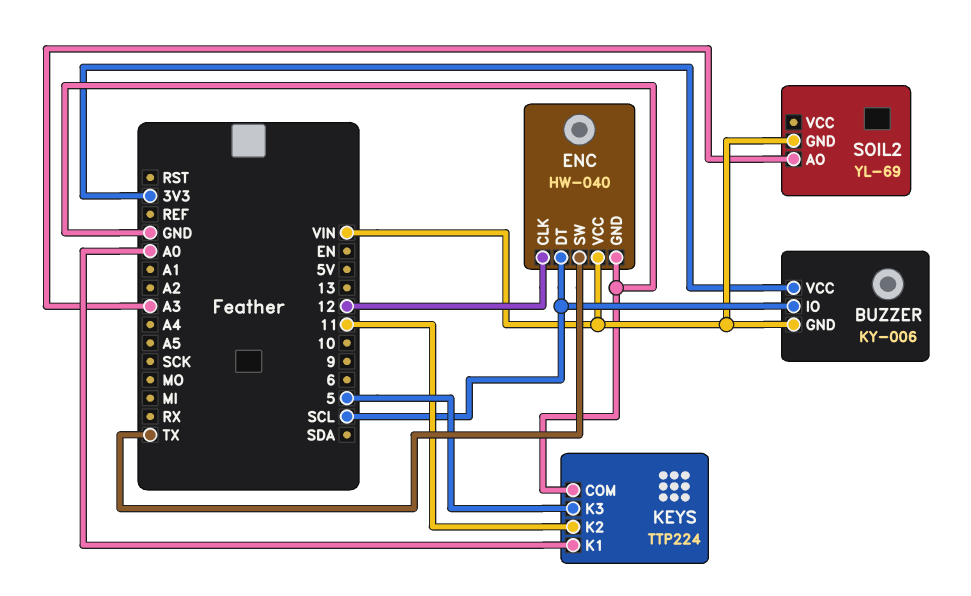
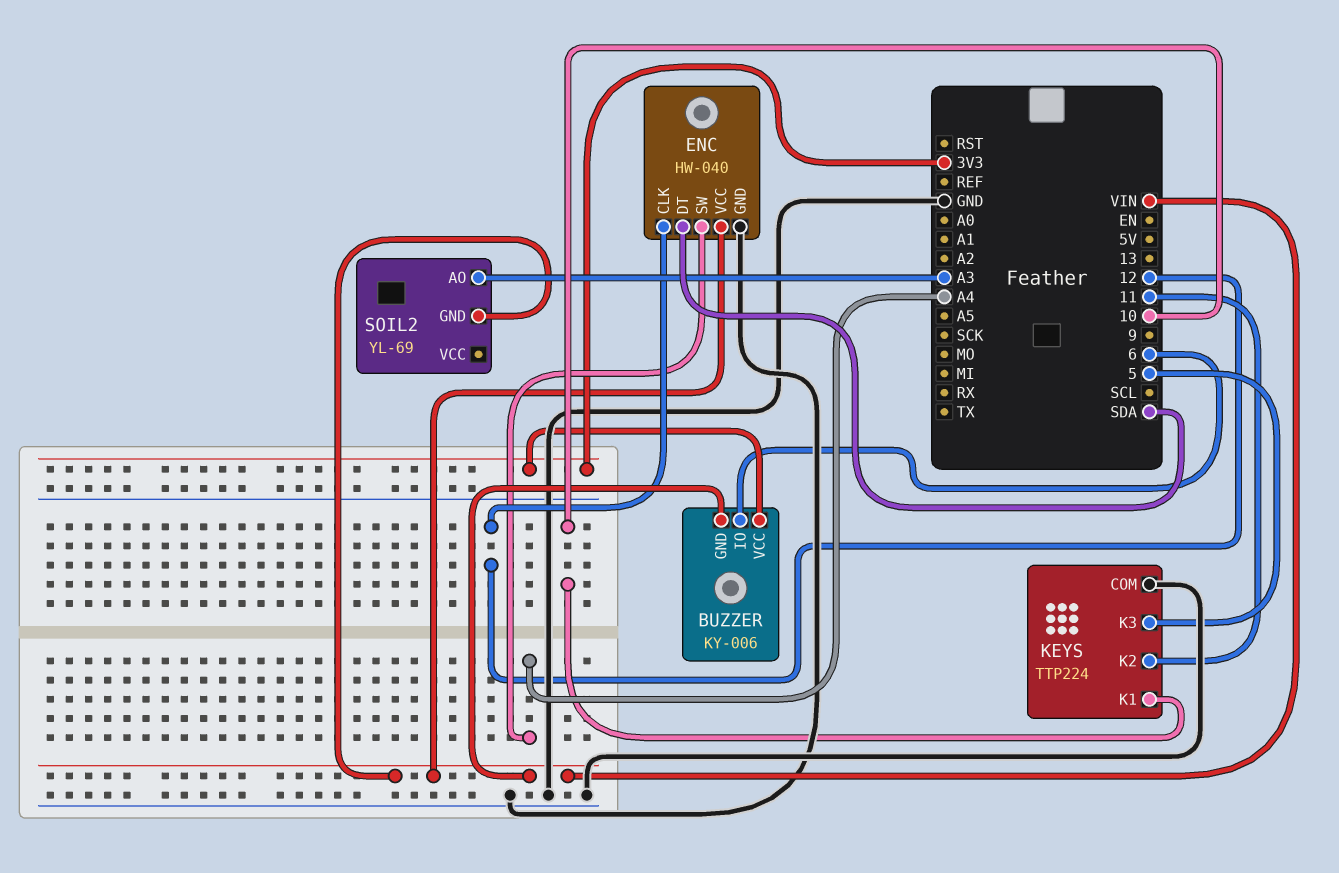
BUZZER pin IO: SCL -> 6
ENC pin DT: SCL -> SDA
ENC pin SW: TX -> A4
KEYS pin K1: A0 -> 10

